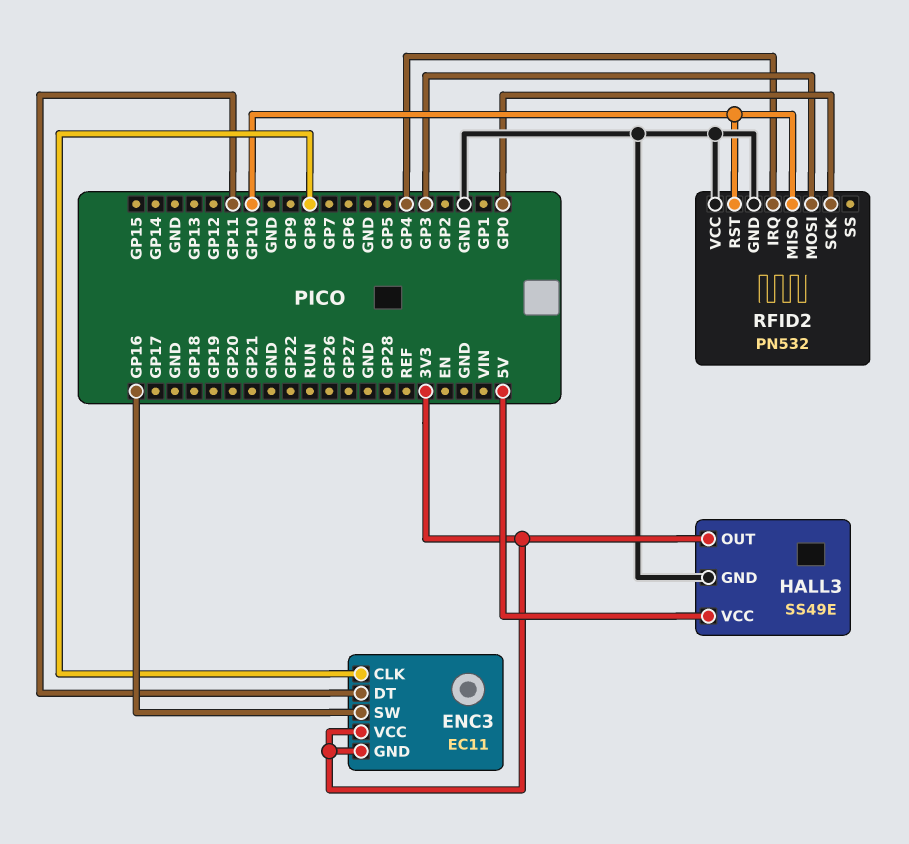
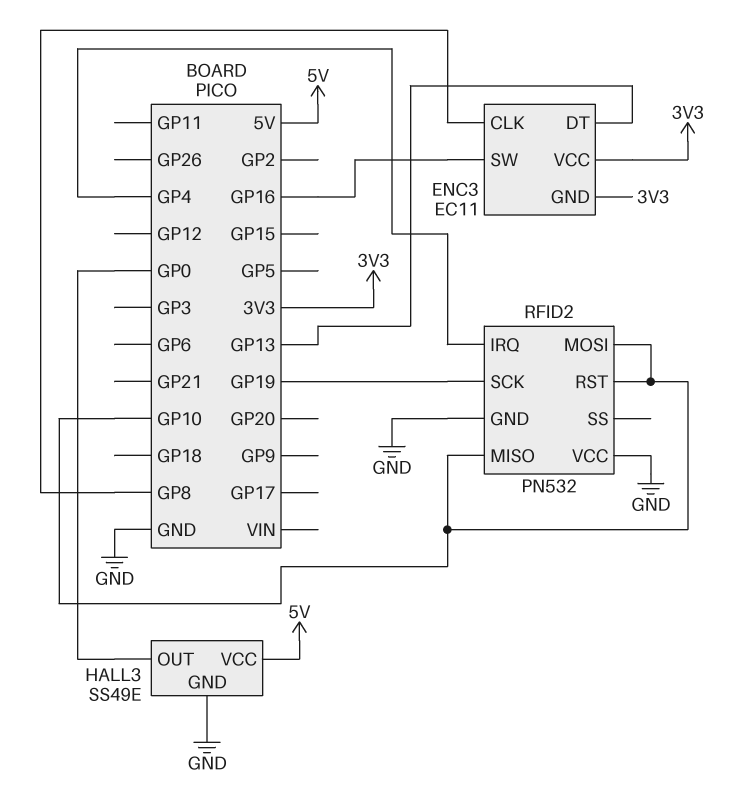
ENC3 pin DT: GP11 -> GP13
HALL3 pin OUT: 3V3 -> GP0
RFID2 pin MOSI: GP3 -> GP10
RFID2 pin SCK: GP0 -> GP19

